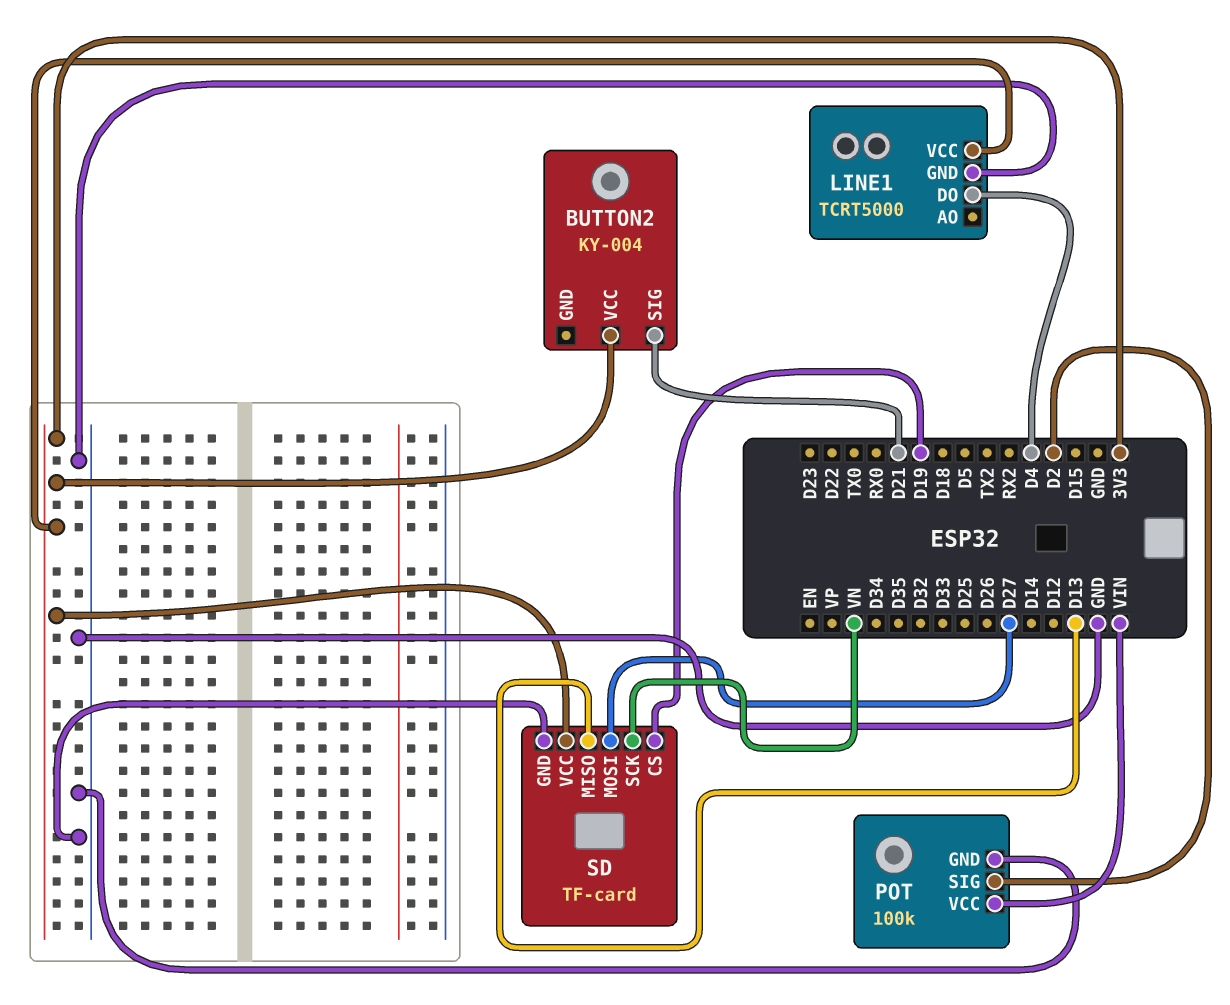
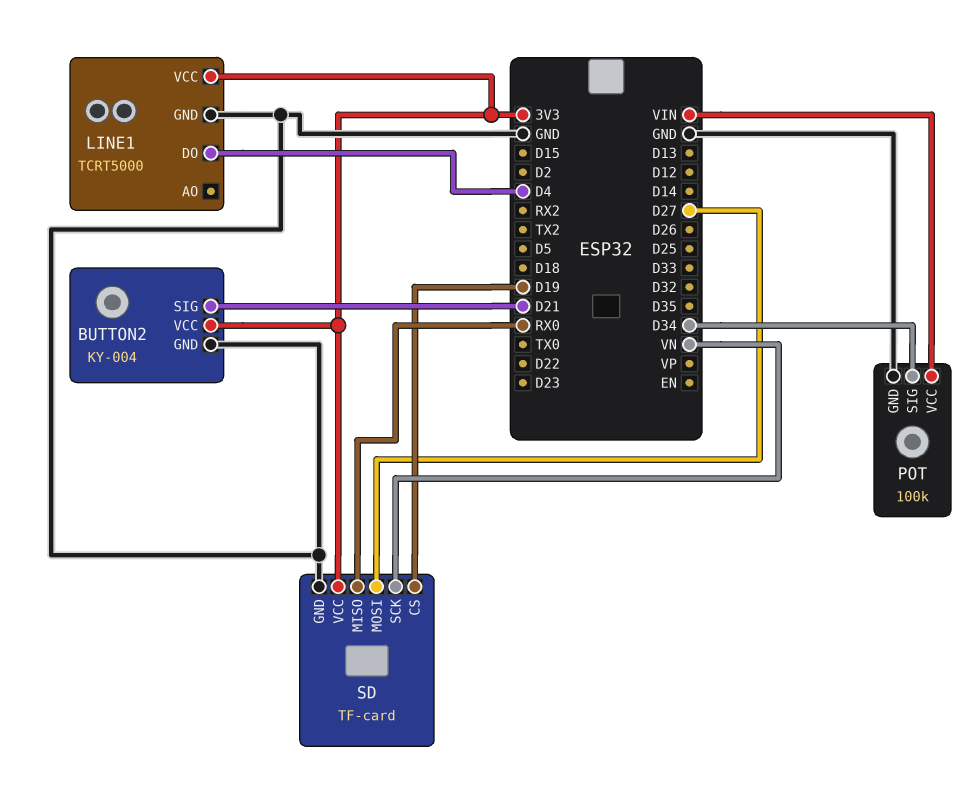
BUTTON2 pin GND: none -> GND
POT pin SIG: D2 -> D34
SD pin MISO: D13 -> RX0

